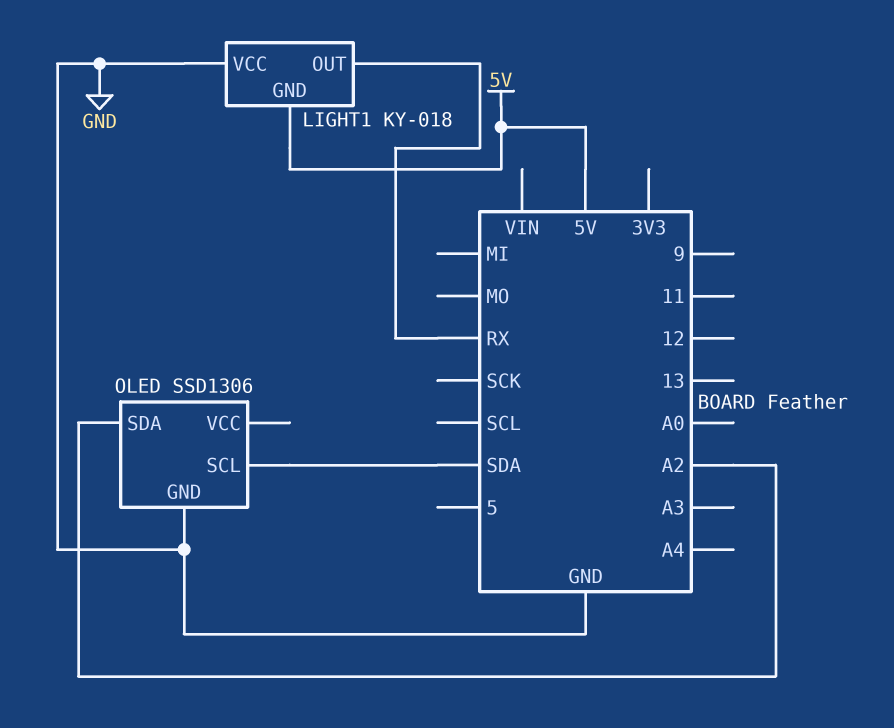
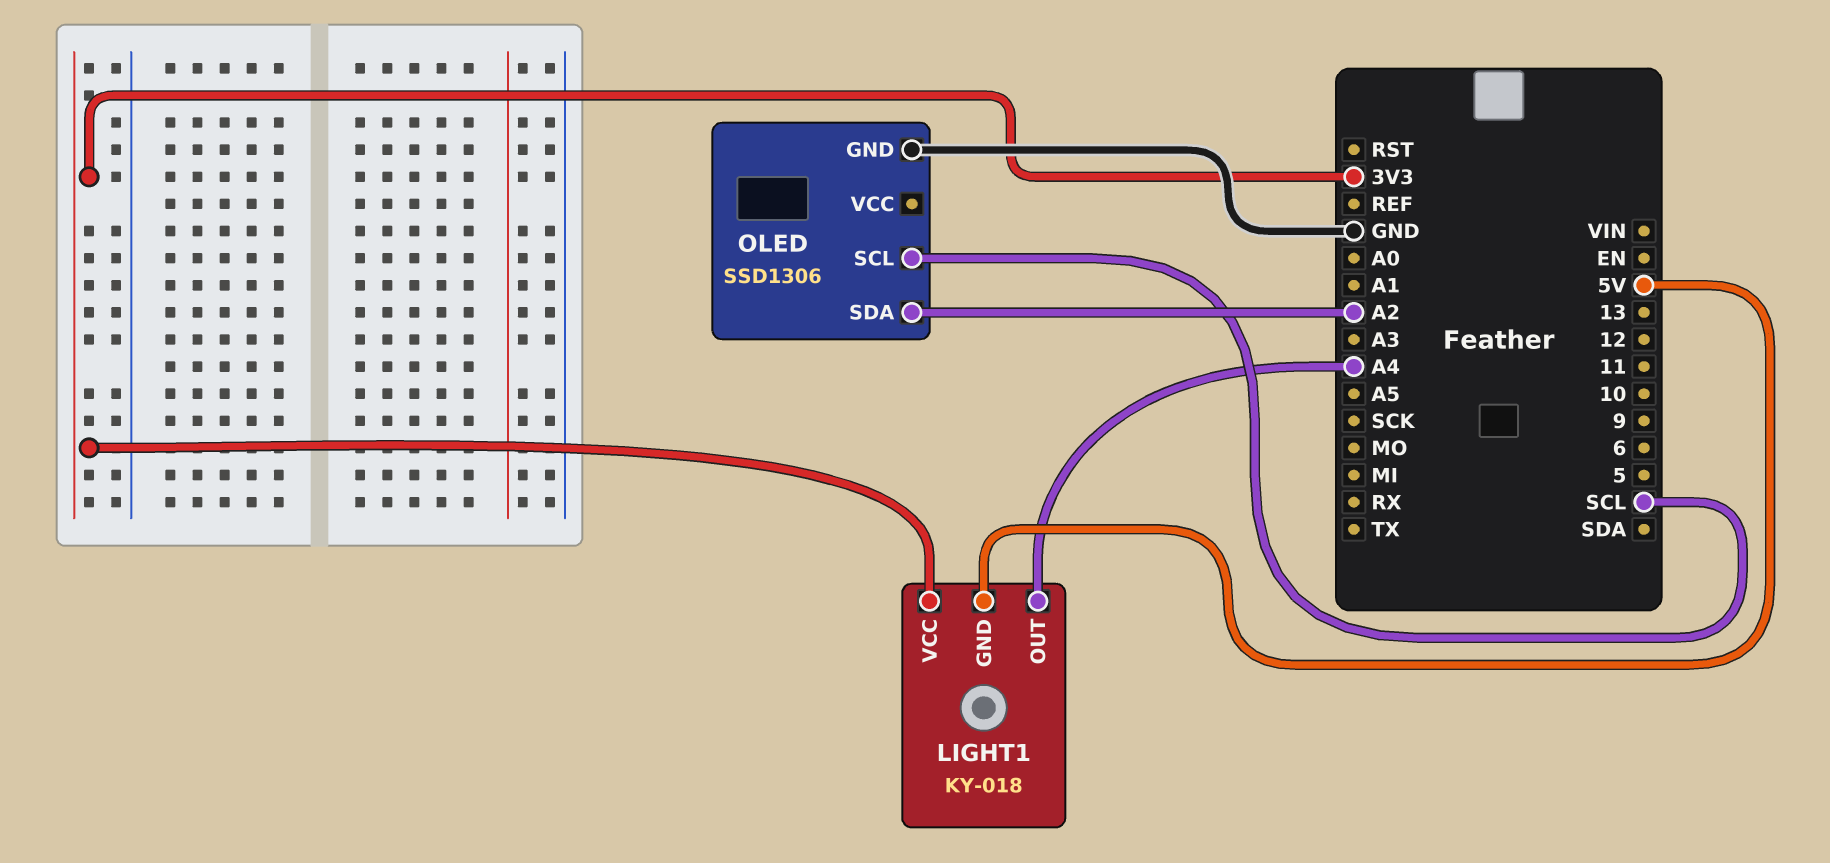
LIGHT1 pin OUT: RX -> A4
LIGHT1 pin VCC: GND -> 3V3
OLED pin SCL: SDA -> SCL

